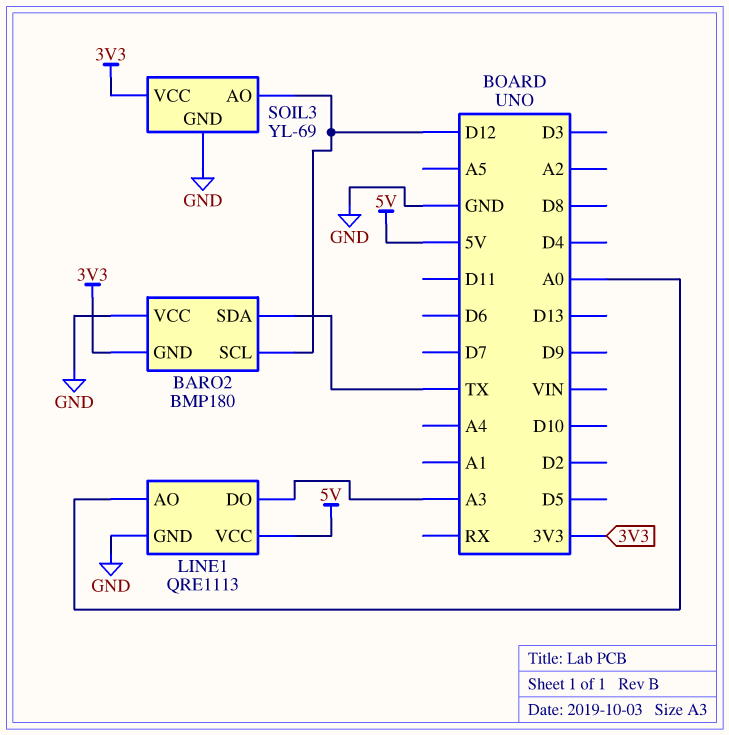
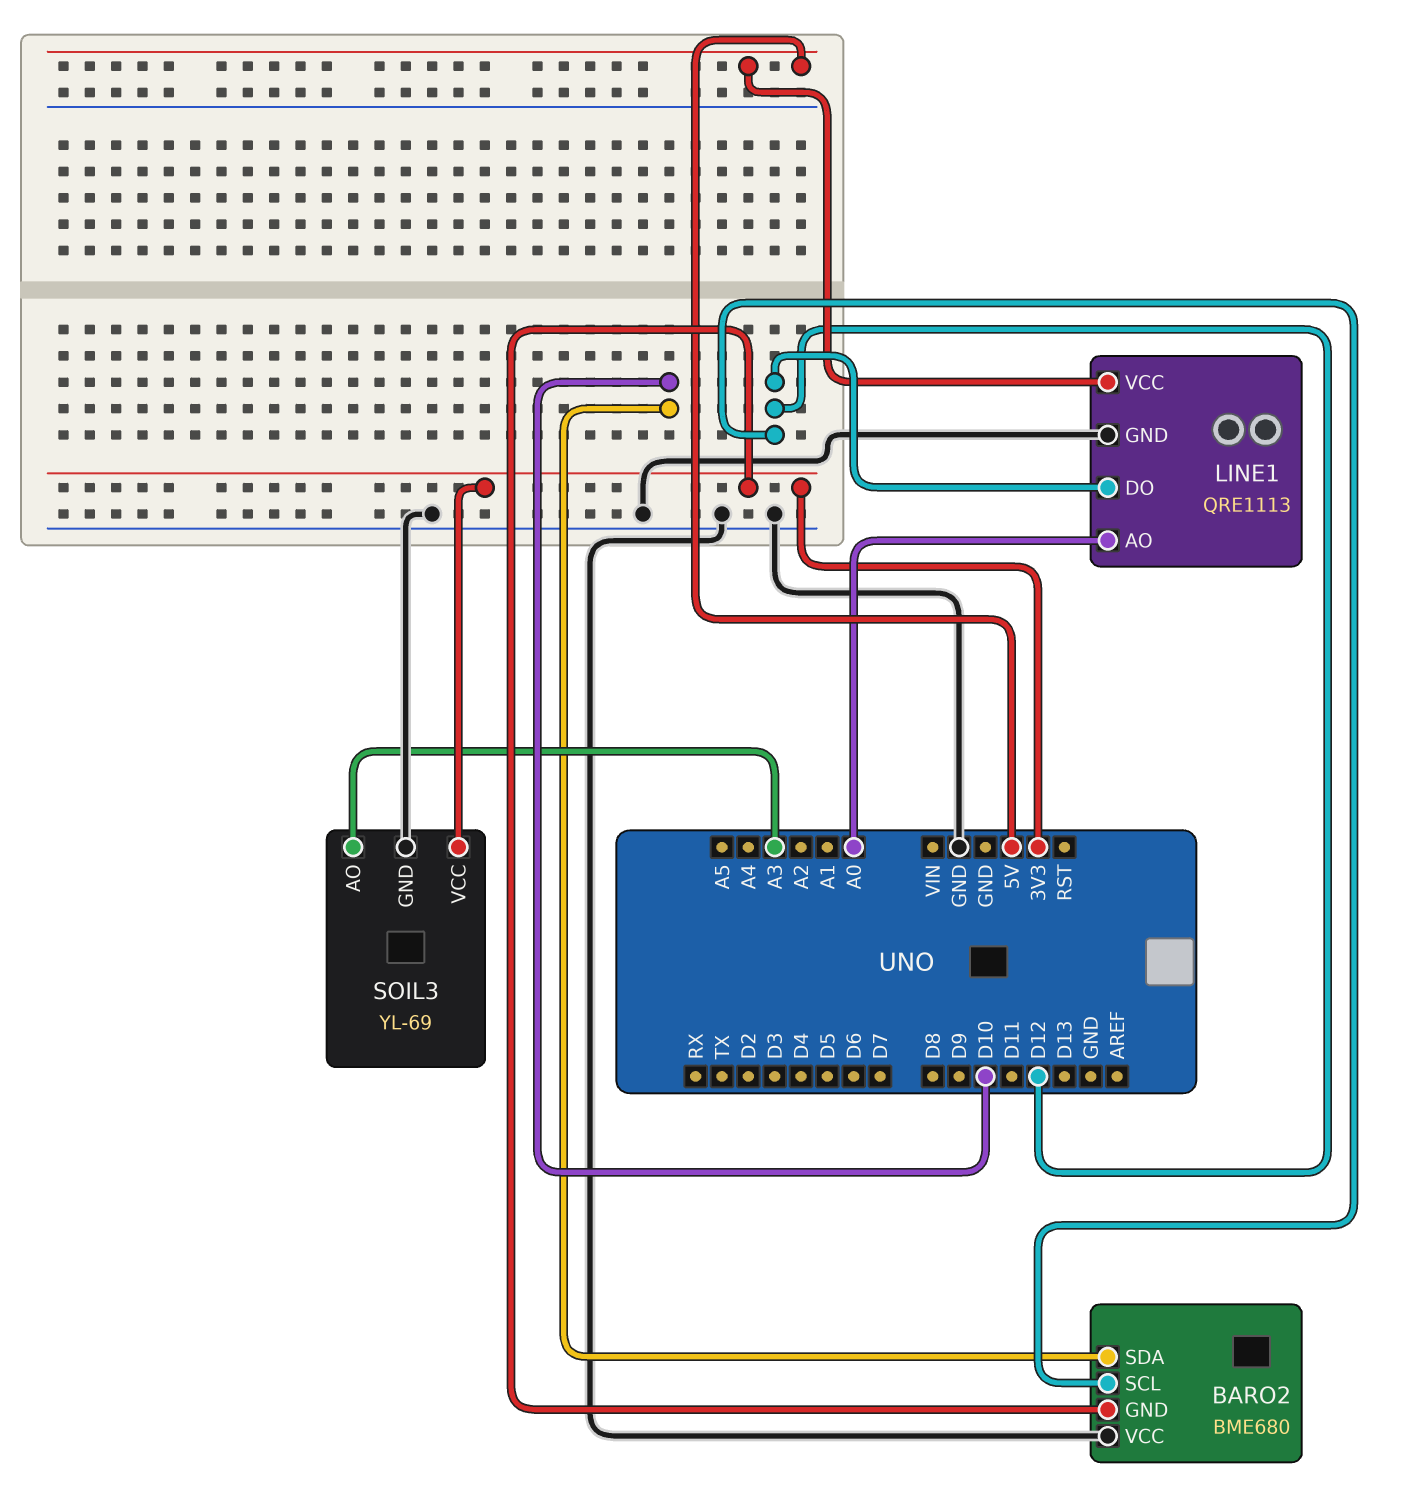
BARO2: BMP180 -> BME680
BARO2 pin SDA: TX -> D10
LINE1 pin DO: A3 -> D12
SOIL3 pin AO: D12 -> A3

